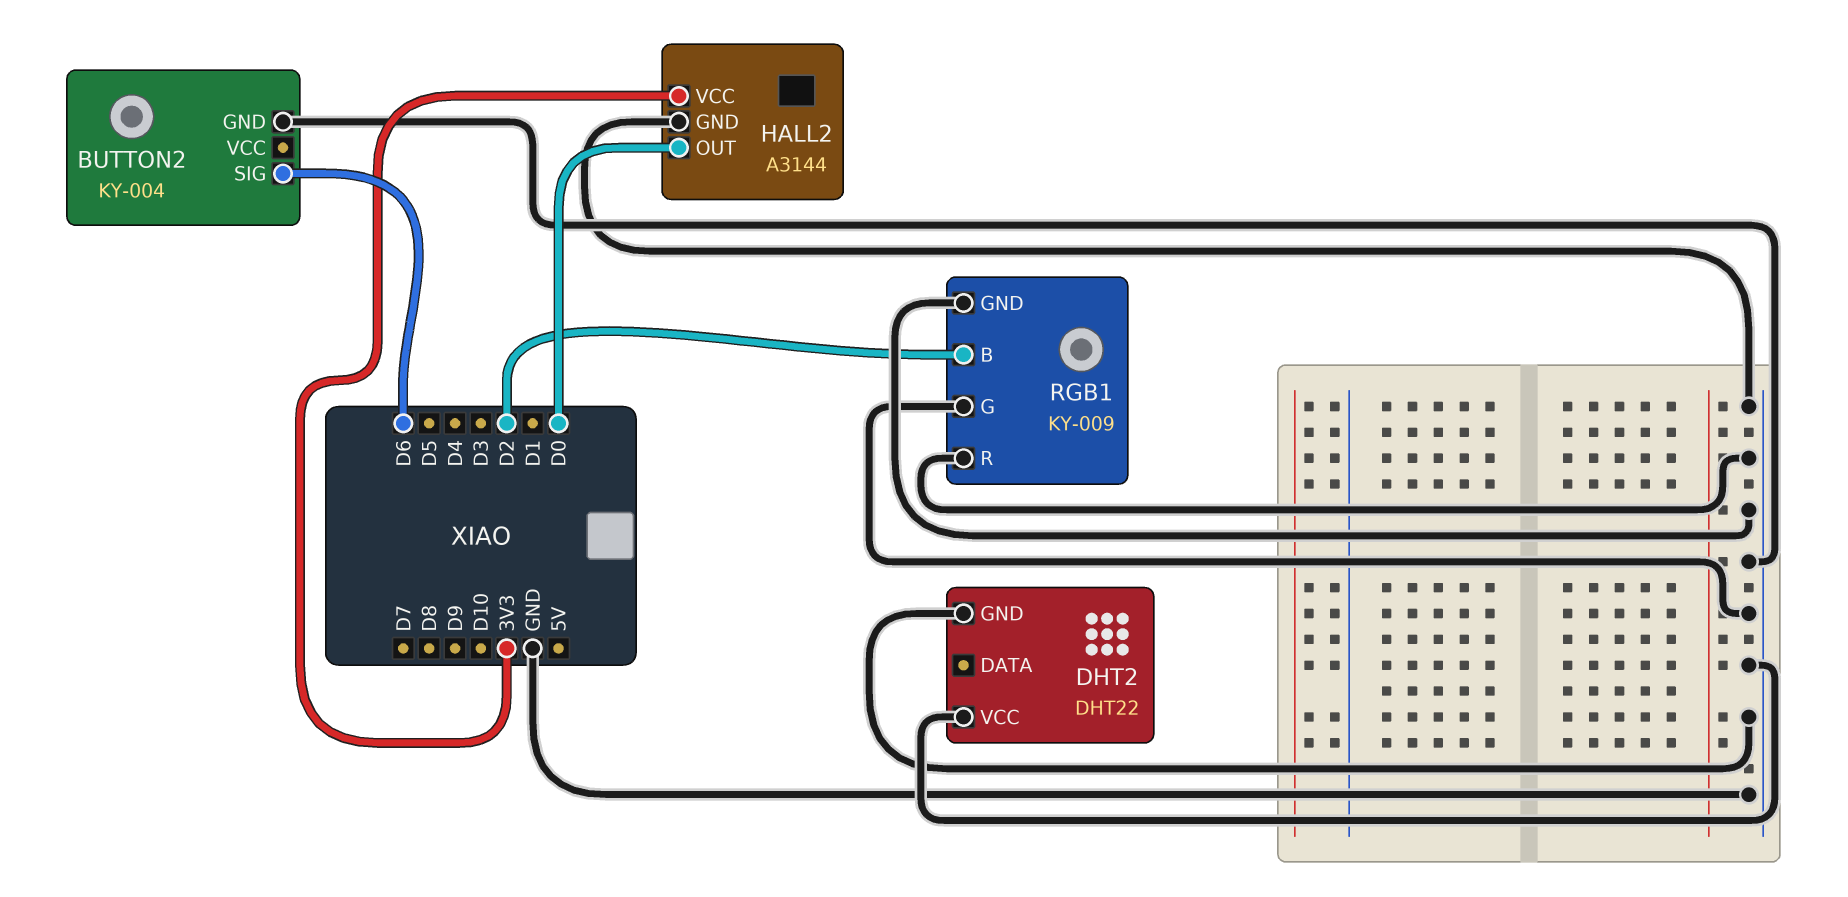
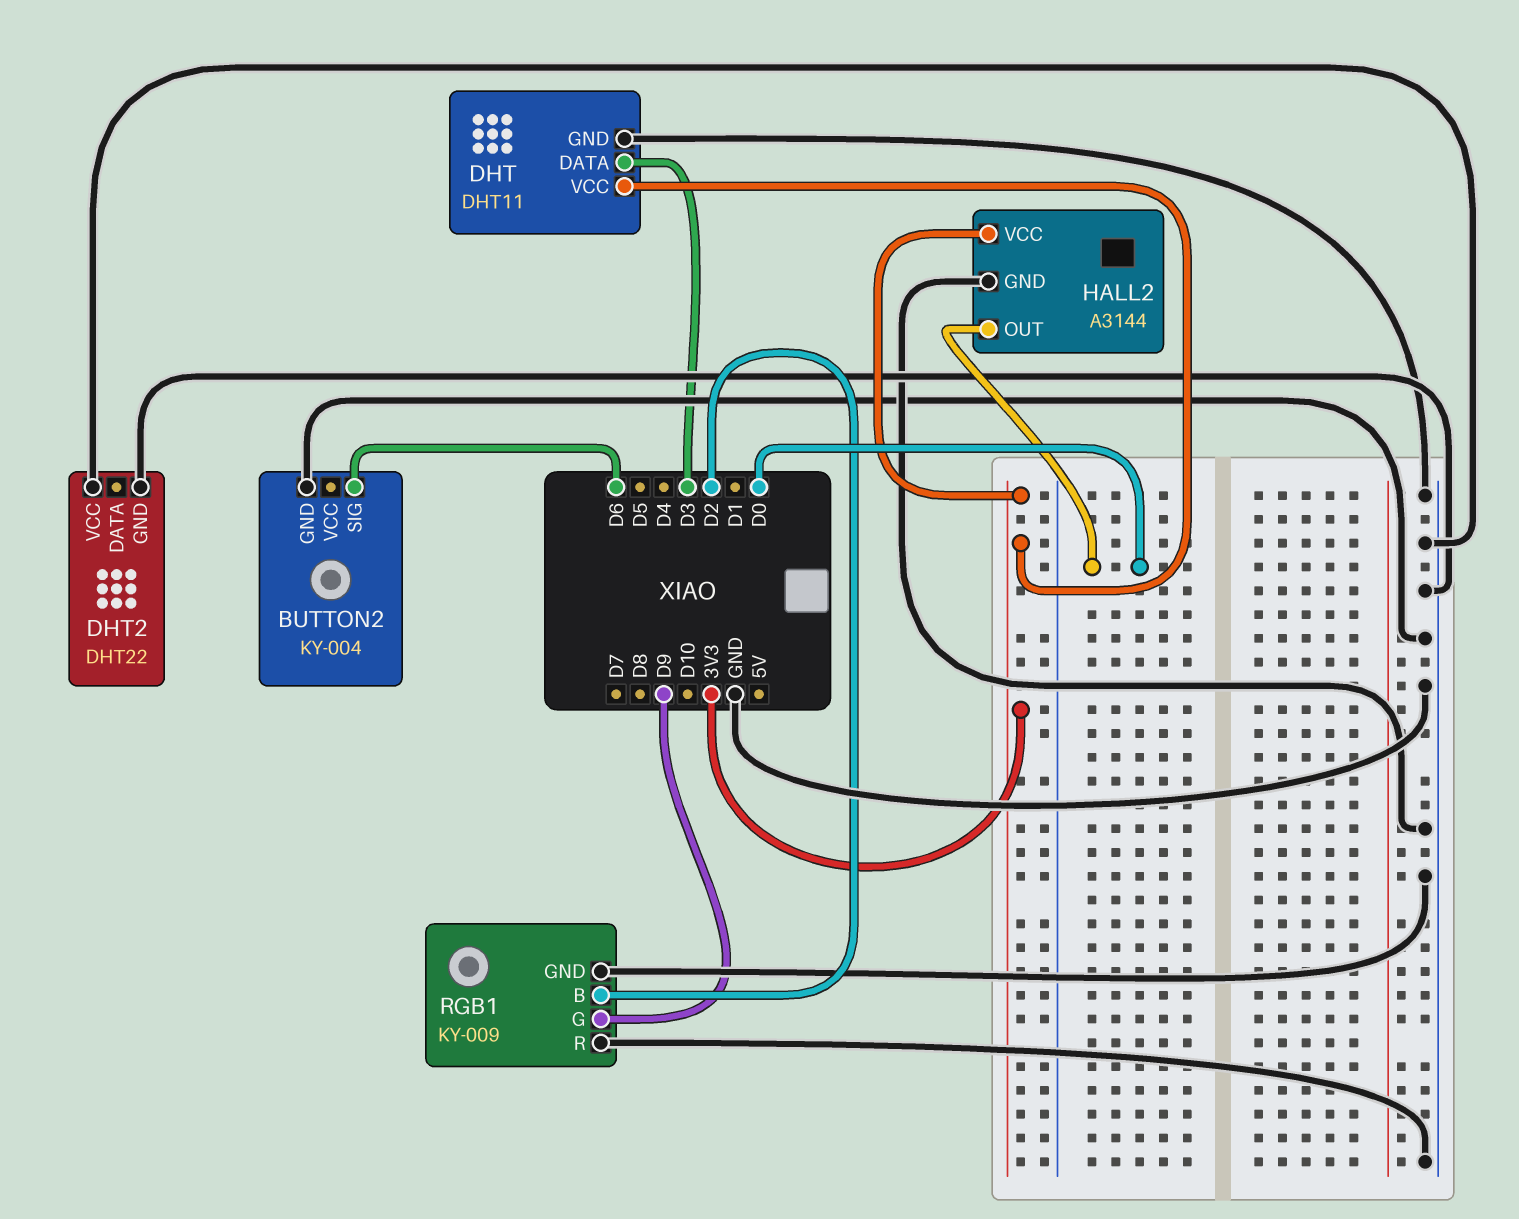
DHT: none -> DHT11
DHT pin DATA: none -> D3
DHT pin GND: none -> GND
DHT pin VCC: none -> 3V3
RGB1 pin G: GND -> D9

